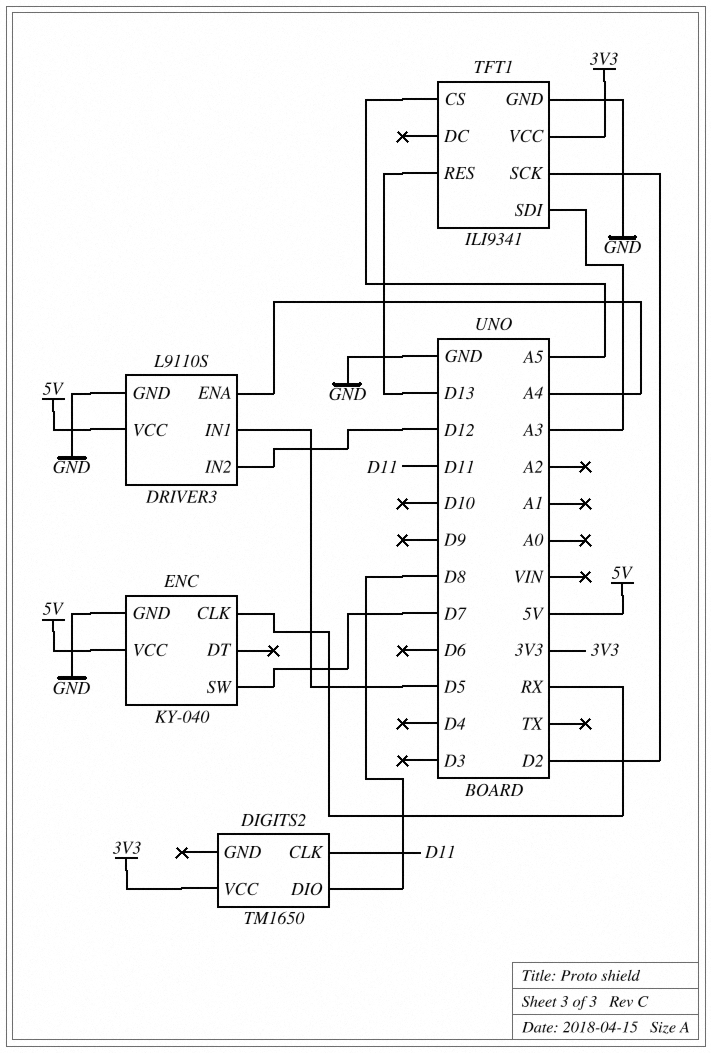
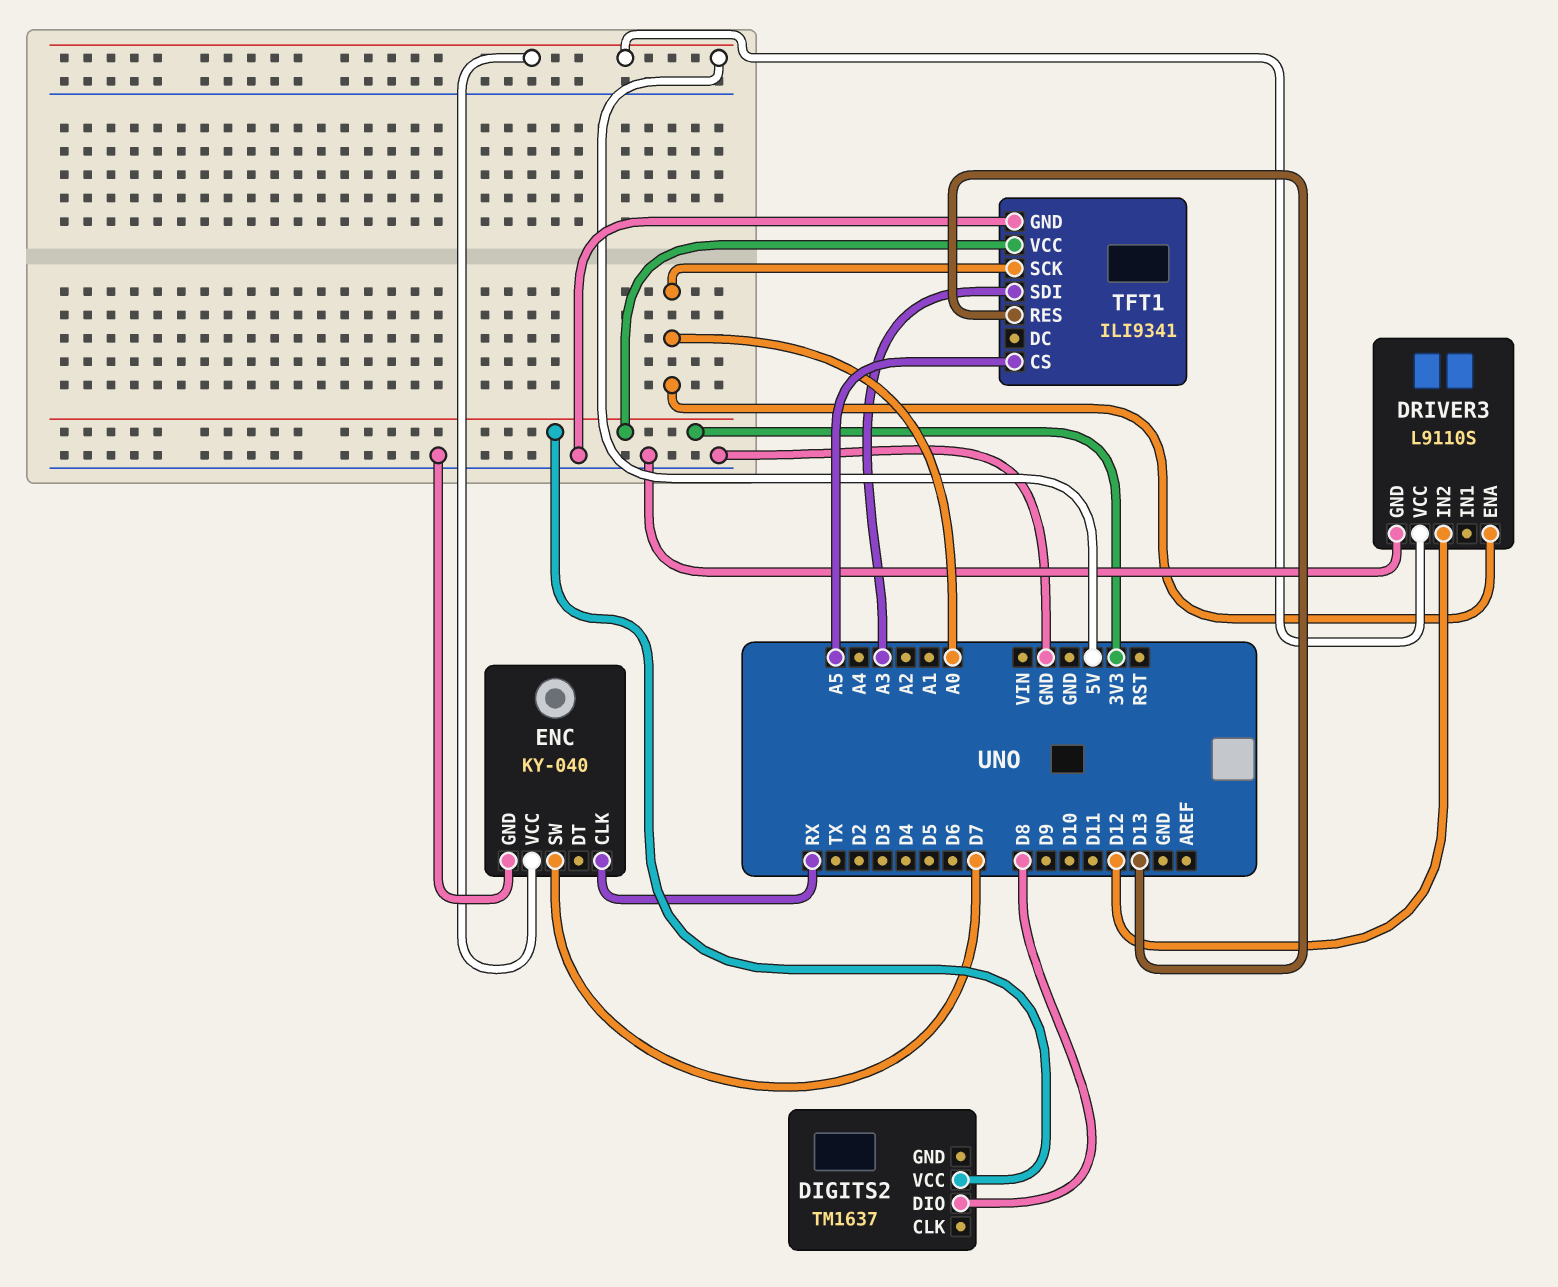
DIGITS2: TM1650 -> TM1637
DIGITS2 pin CLK: D11 -> none
DRIVER3 pin ENA: A4 -> A0
DRIVER3 pin IN1: D5 -> none
TFT1 pin SCK: D2 -> A0

